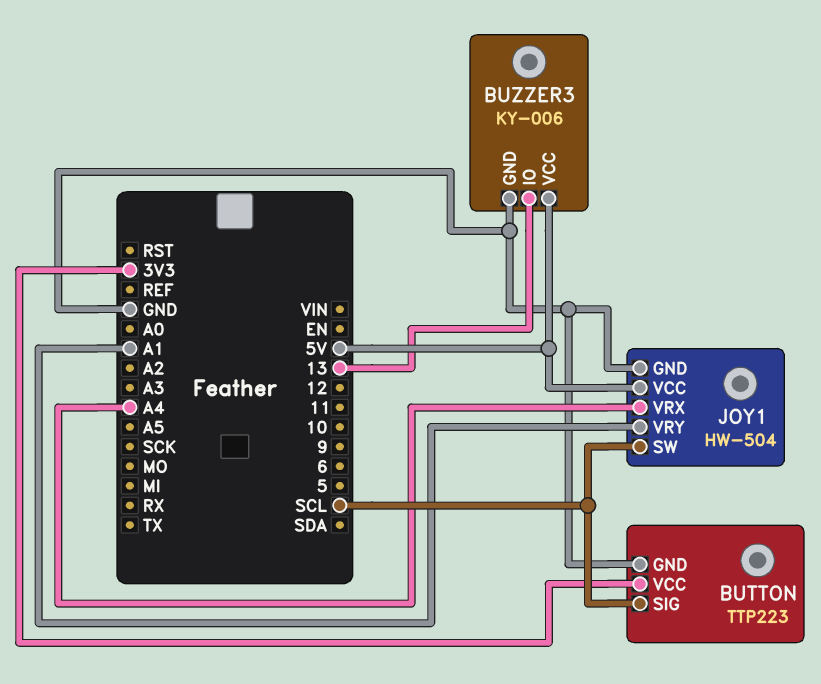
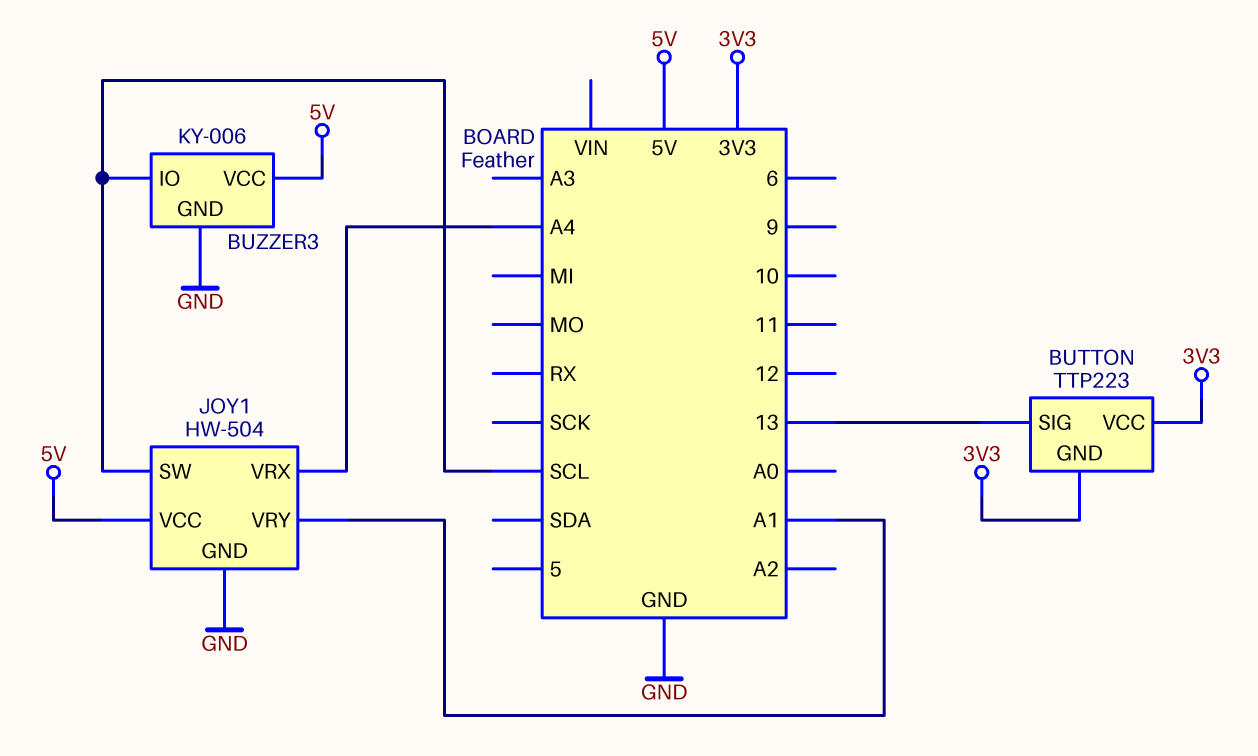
BUTTON pin GND: GND -> 3V3
BUTTON pin SIG: SCL -> 13
BUZZER3 pin IO: 13 -> SCL

